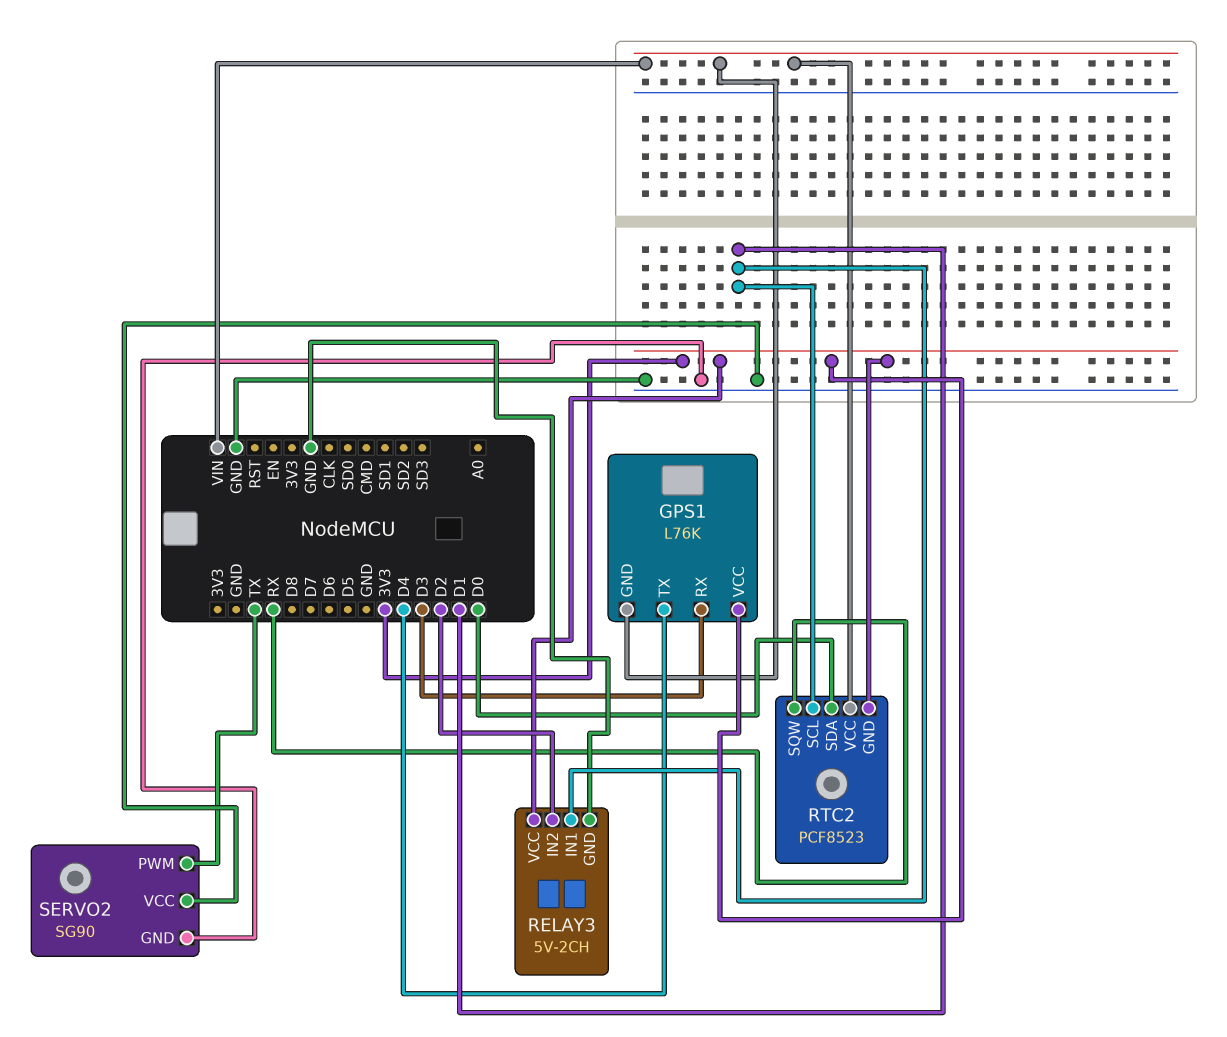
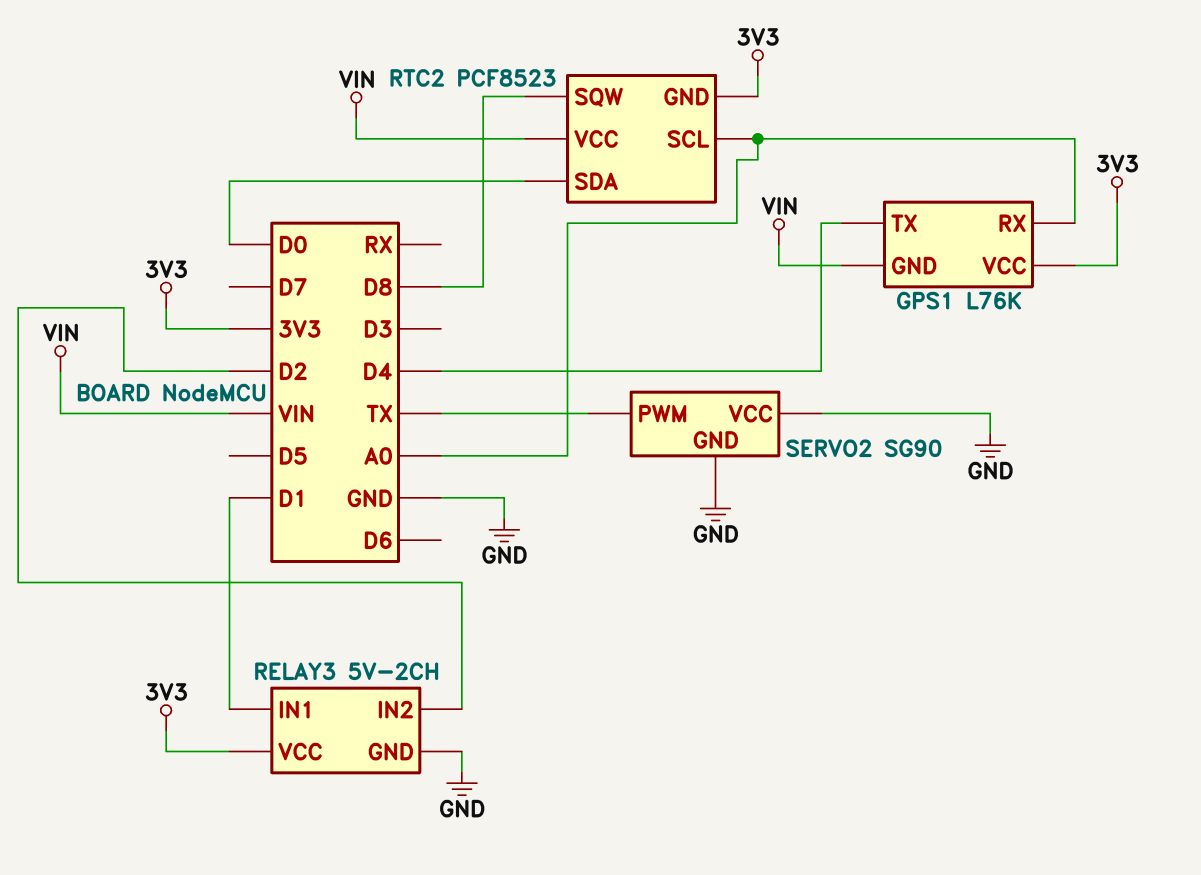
GPS1 pin RX: D3 -> A0
RTC2 pin SCL: D1 -> A0
RTC2 pin SQW: RX -> D8

